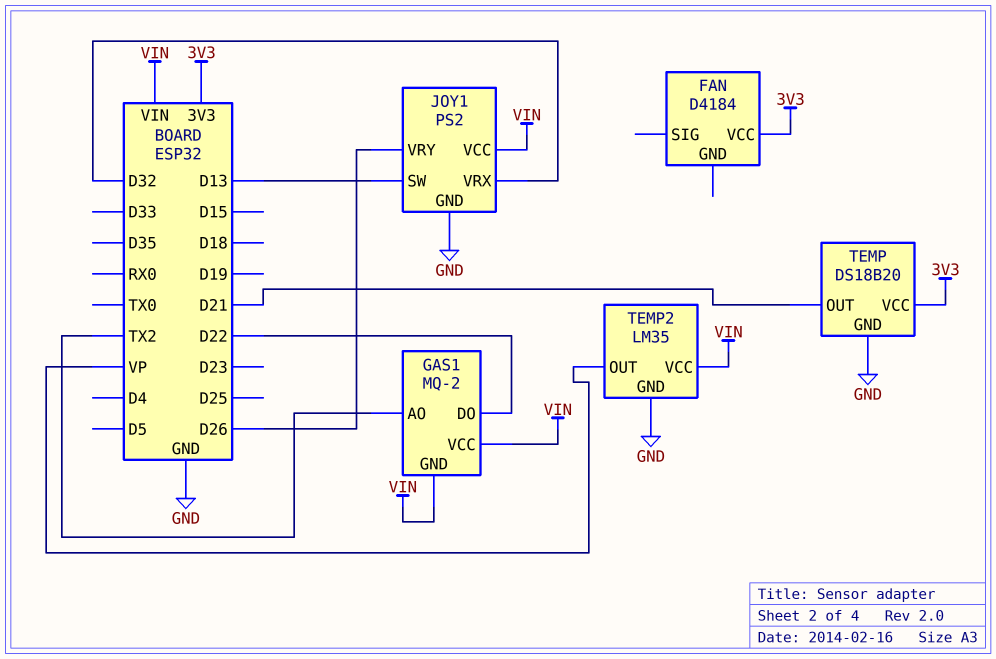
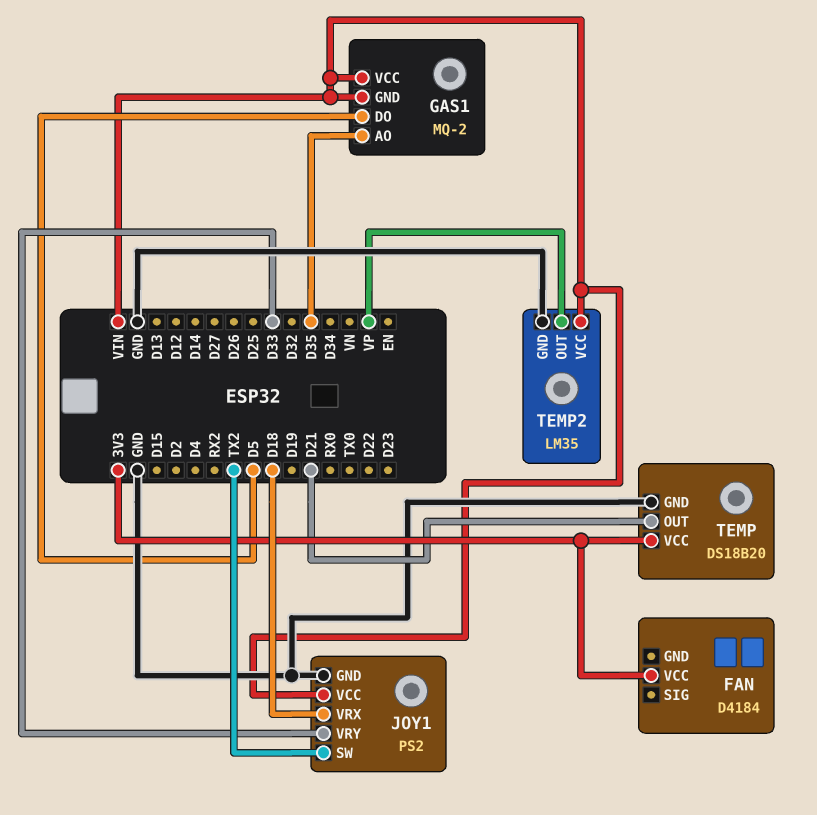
GAS1 pin AO: TX2 -> D35
GAS1 pin DO: D22 -> D5
JOY1 pin SW: D13 -> TX2
JOY1 pin VRX: D32 -> D18
JOY1 pin VRY: D26 -> D33

